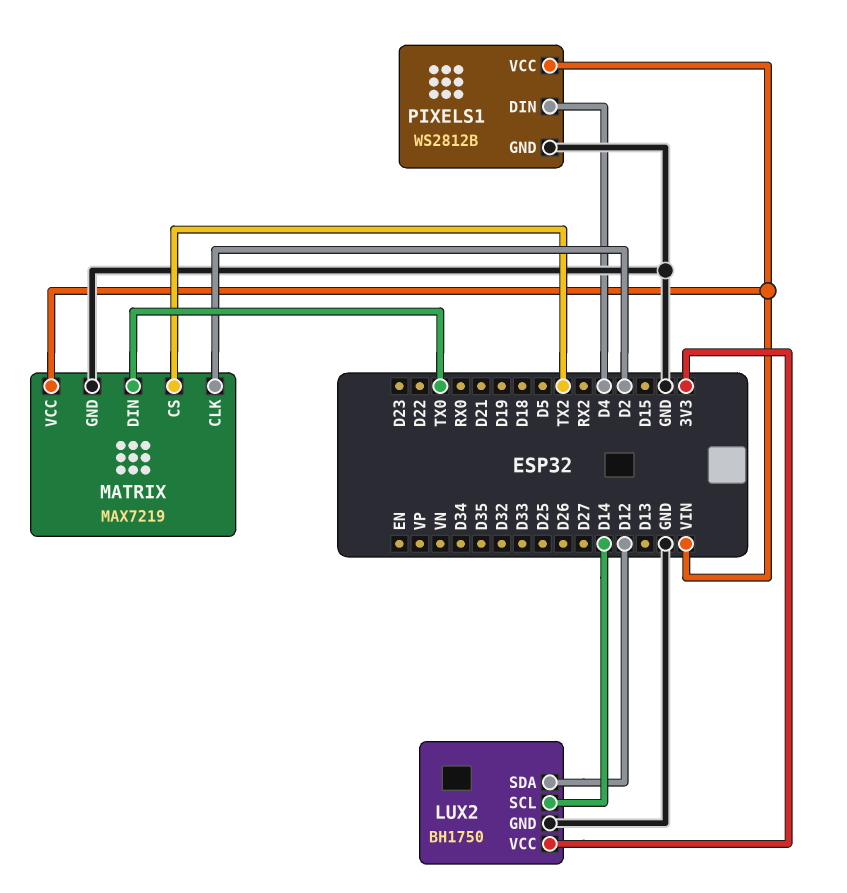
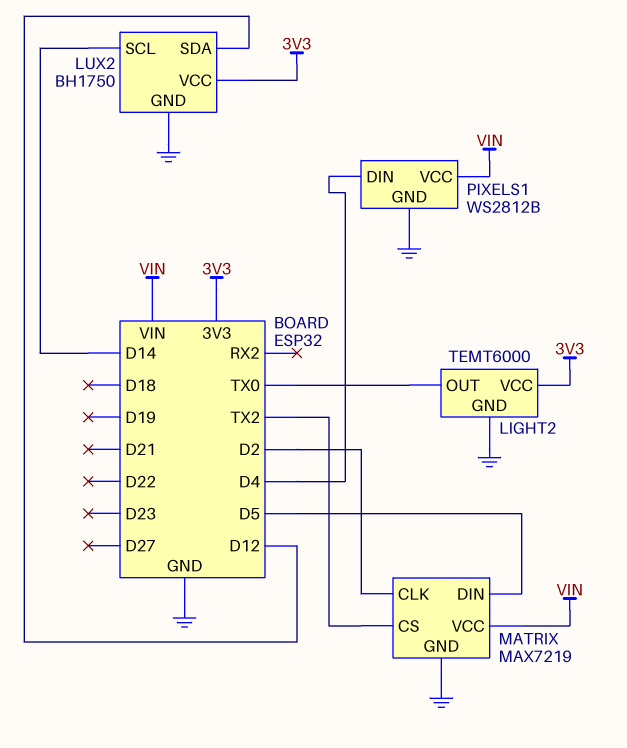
LIGHT2: none -> TEMT6000
LIGHT2 pin GND: none -> GND
LIGHT2 pin OUT: none -> TX0
LIGHT2 pin VCC: none -> 3V3
MATRIX pin DIN: TX0 -> D5

